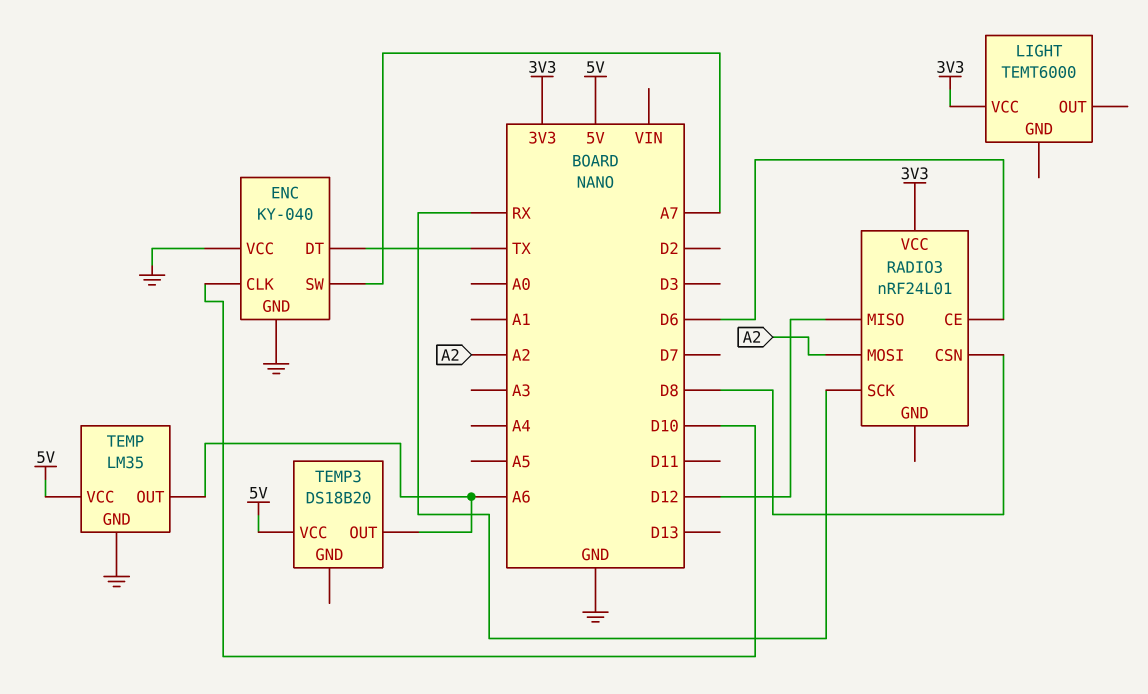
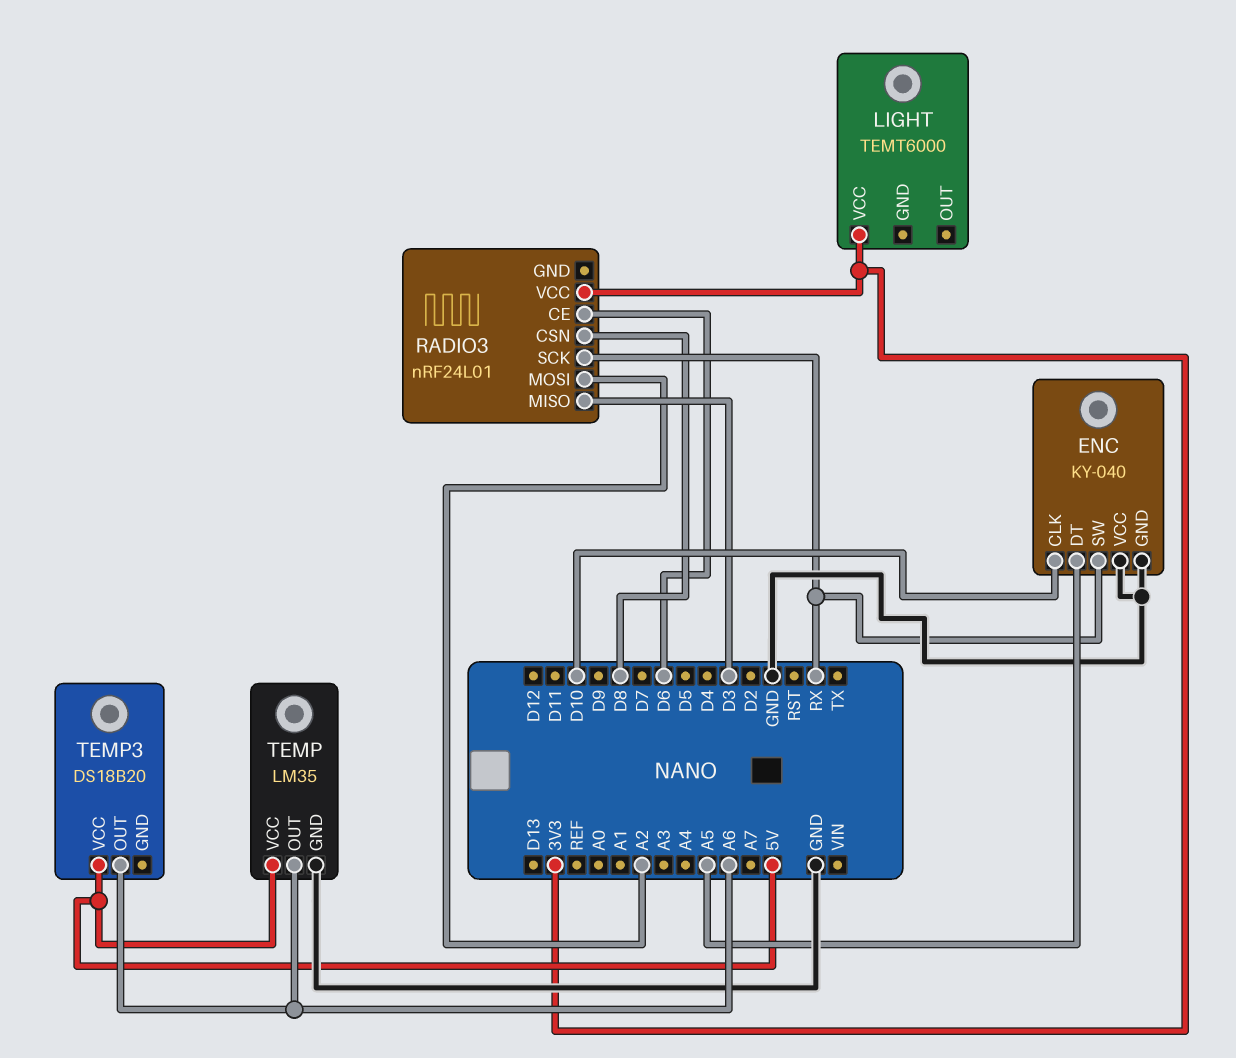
ENC pin DT: TX -> A5
ENC pin SW: A7 -> RX
RADIO3 pin MISO: D12 -> D3

